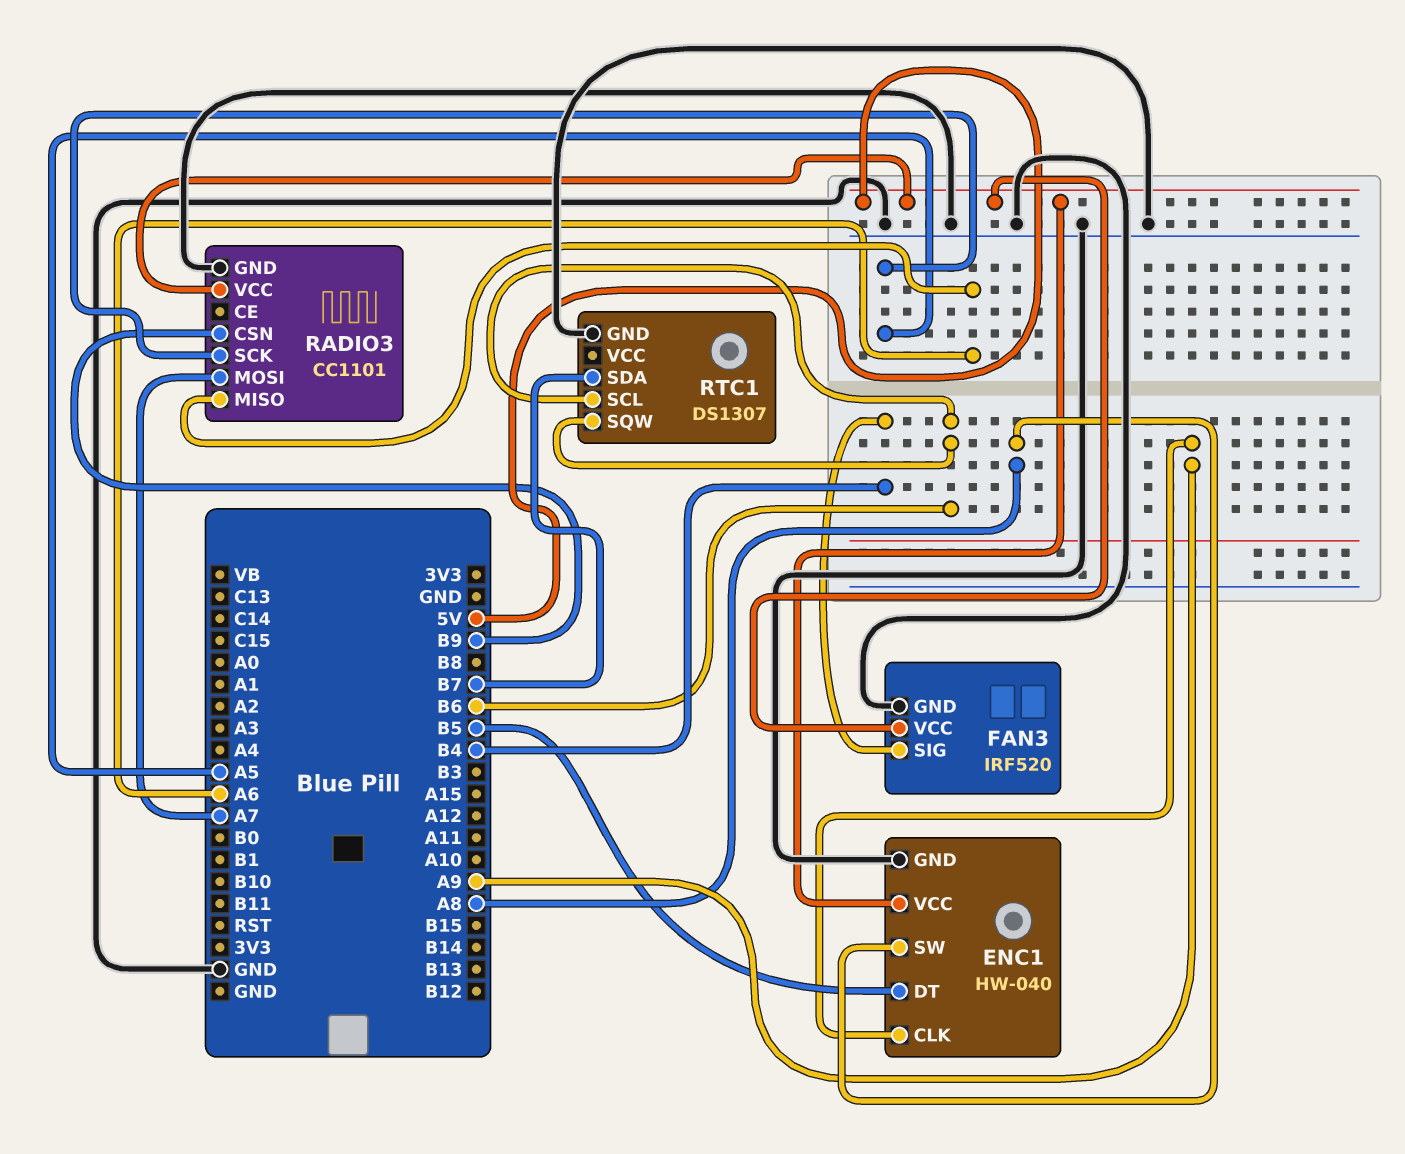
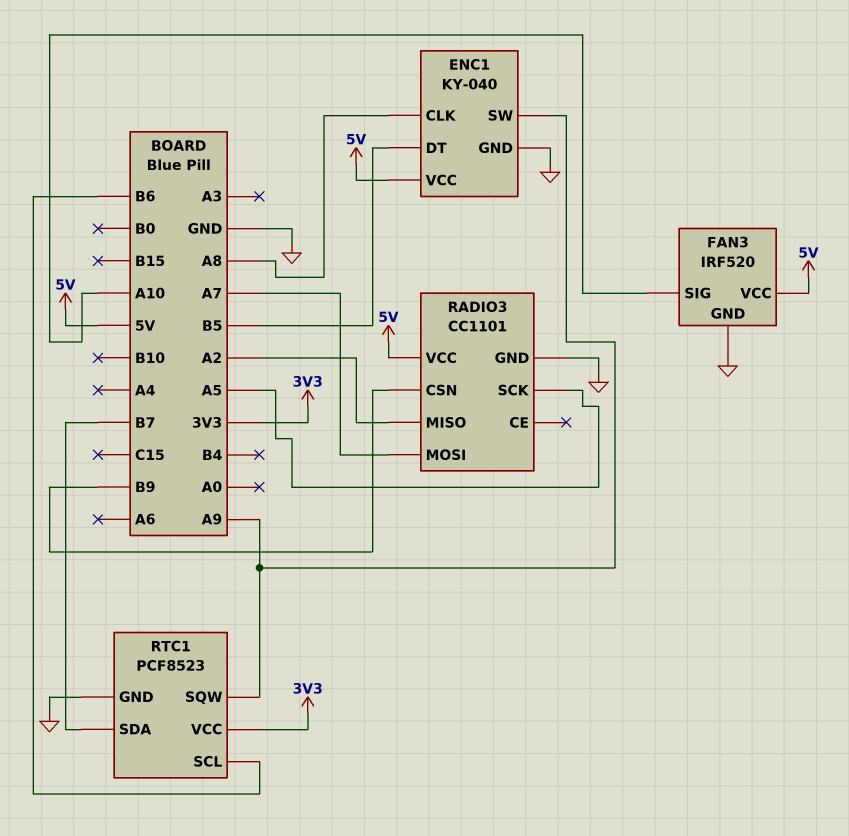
ENC1: HW-040 -> KY-040
ENC1 pin CLK: A9 -> A8
ENC1 pin SW: A8 -> A9
FAN3 pin SIG: B4 -> A10
RADIO3 pin MISO: A6 -> A2
RTC1: DS1307 -> PCF8523
RTC1 pin SQW: B6 -> A9
RTC1 pin VCC: none -> 3V3

